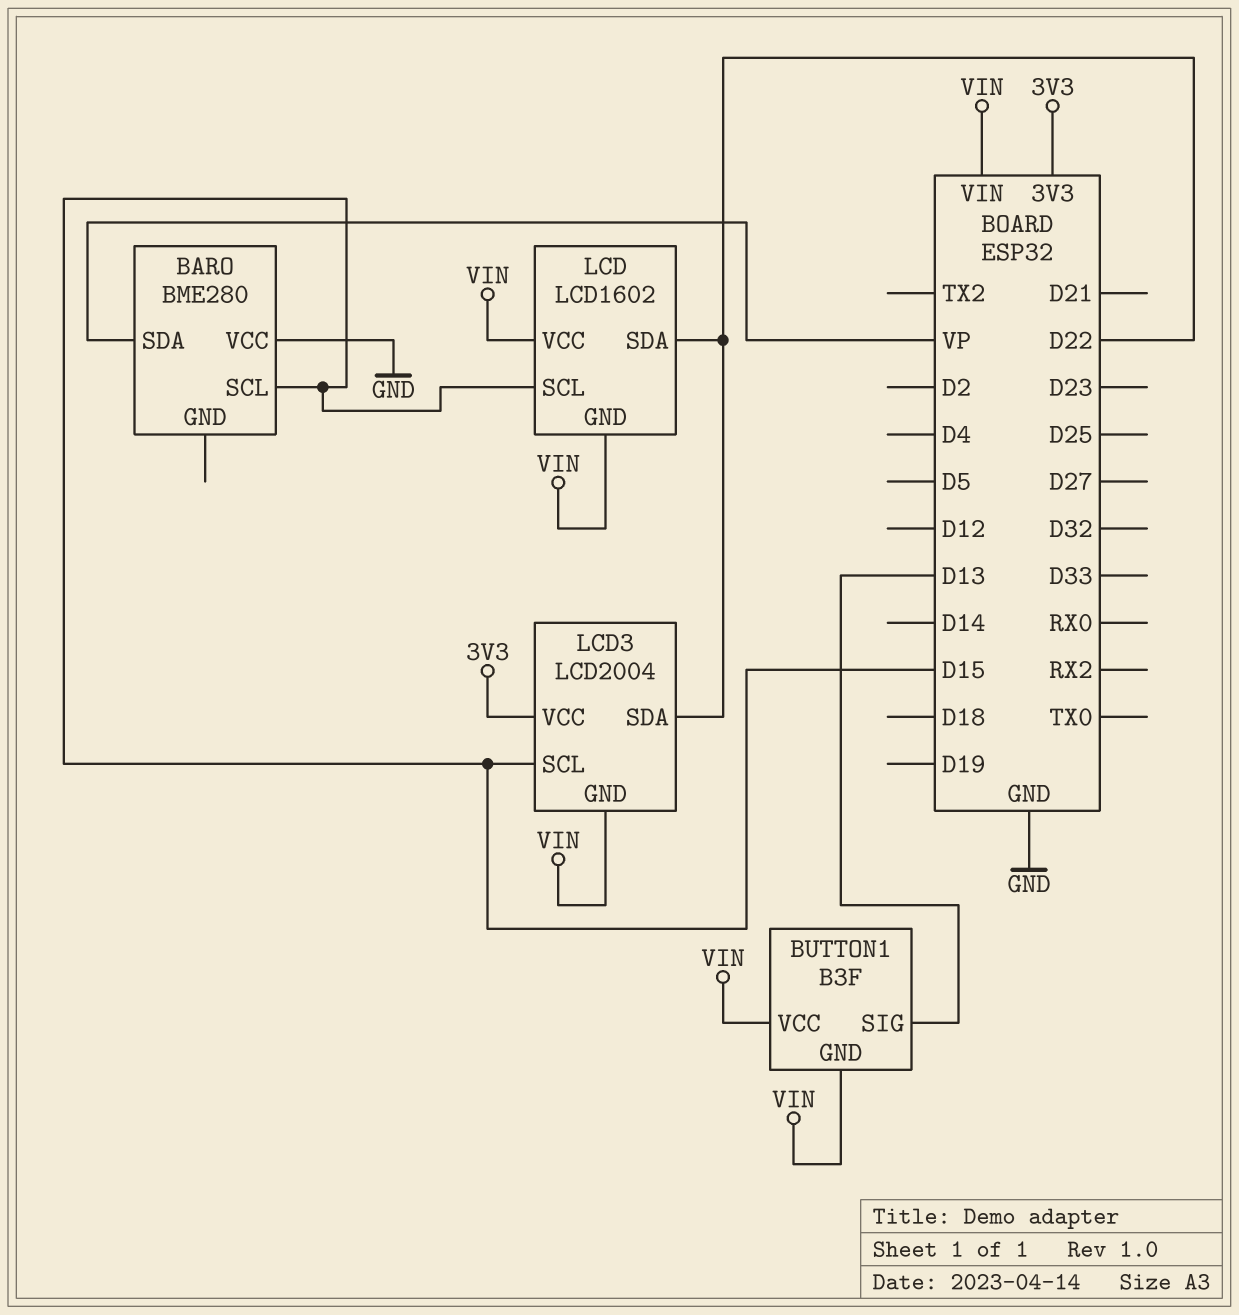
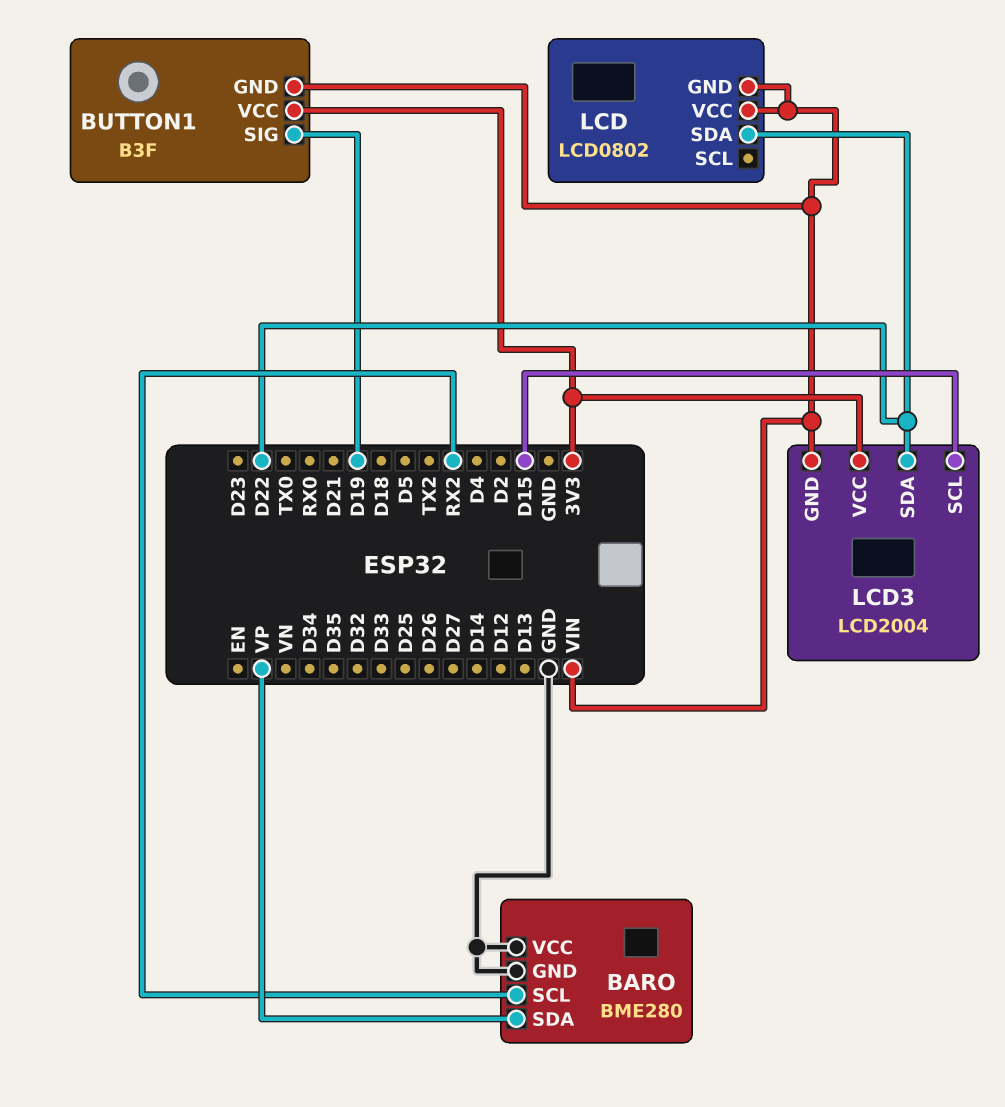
BARO pin GND: none -> GND
BARO pin SCL: D15 -> RX2
BUTTON1 pin SIG: D13 -> D19
BUTTON1 pin VCC: VIN -> 3V3
LCD: LCD1602 -> LCD0802
LCD pin SCL: D15 -> none

